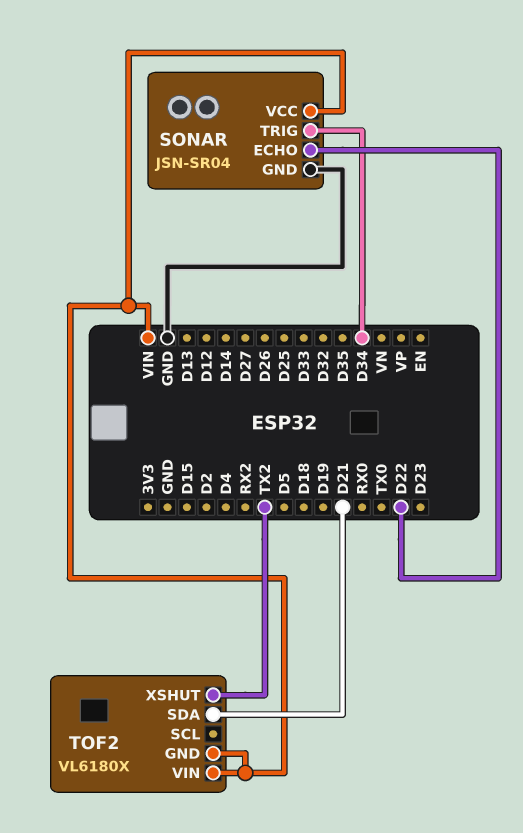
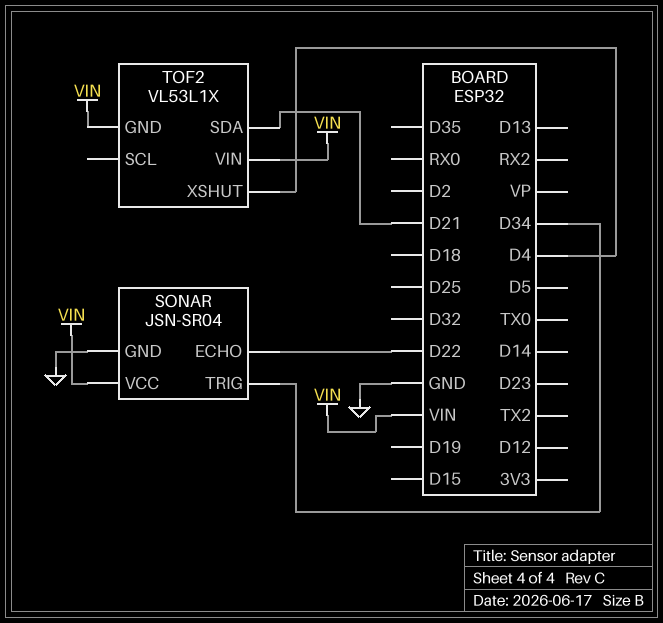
TOF2: VL6180X -> VL53L1X
TOF2 pin XSHUT: TX2 -> D4

